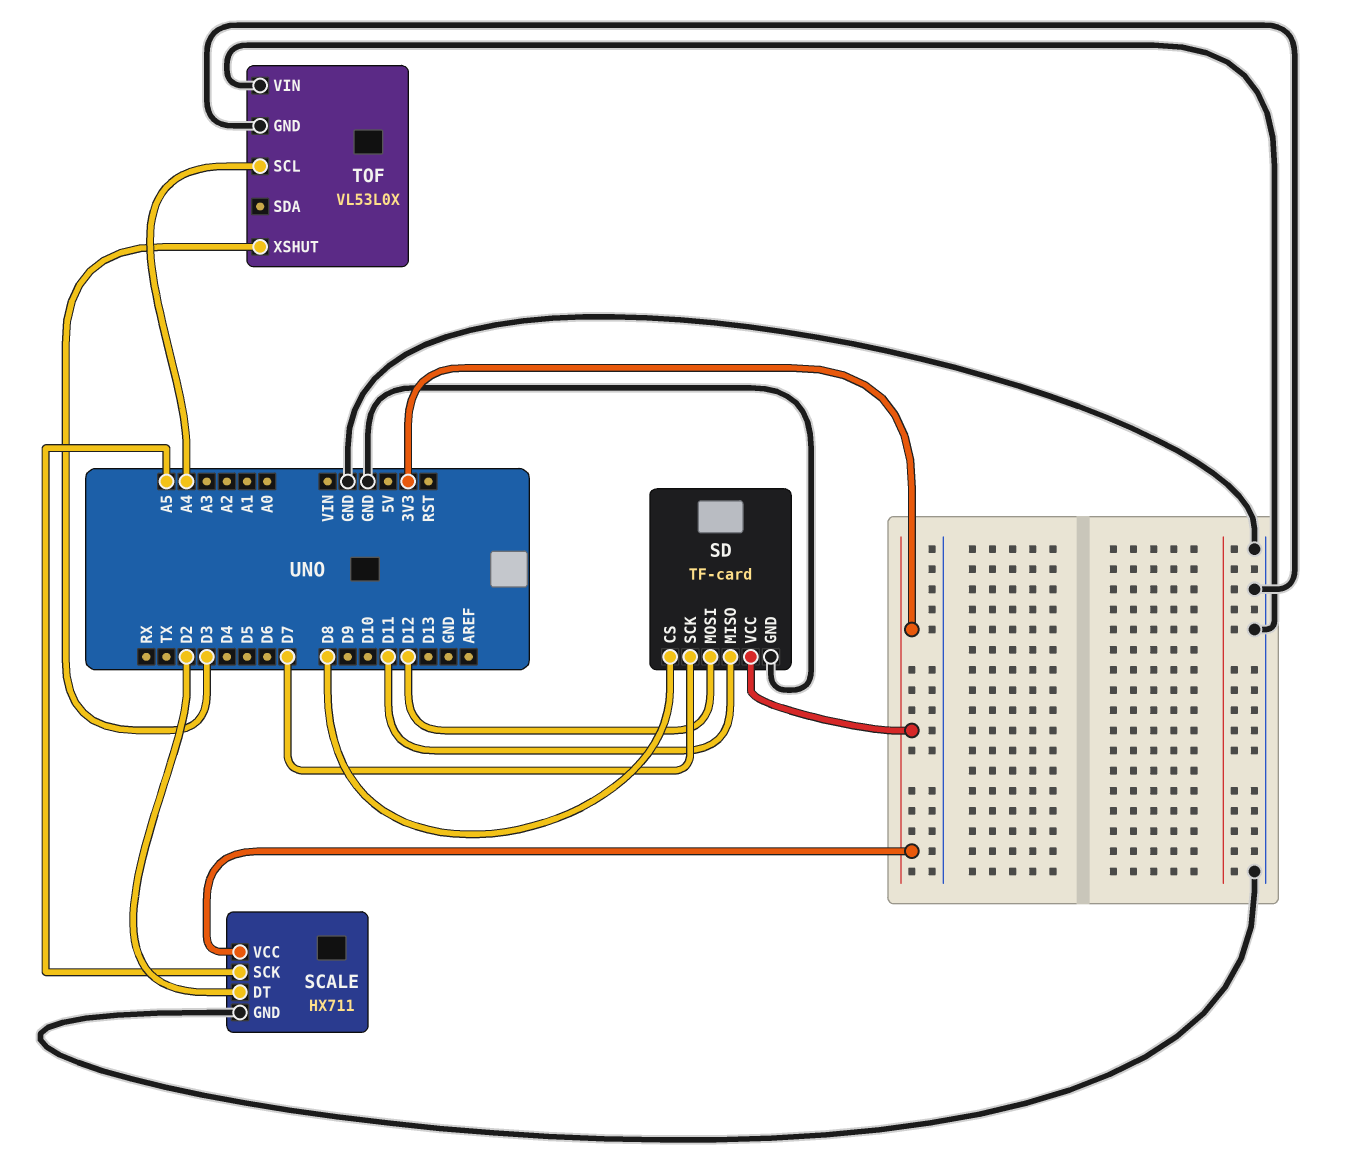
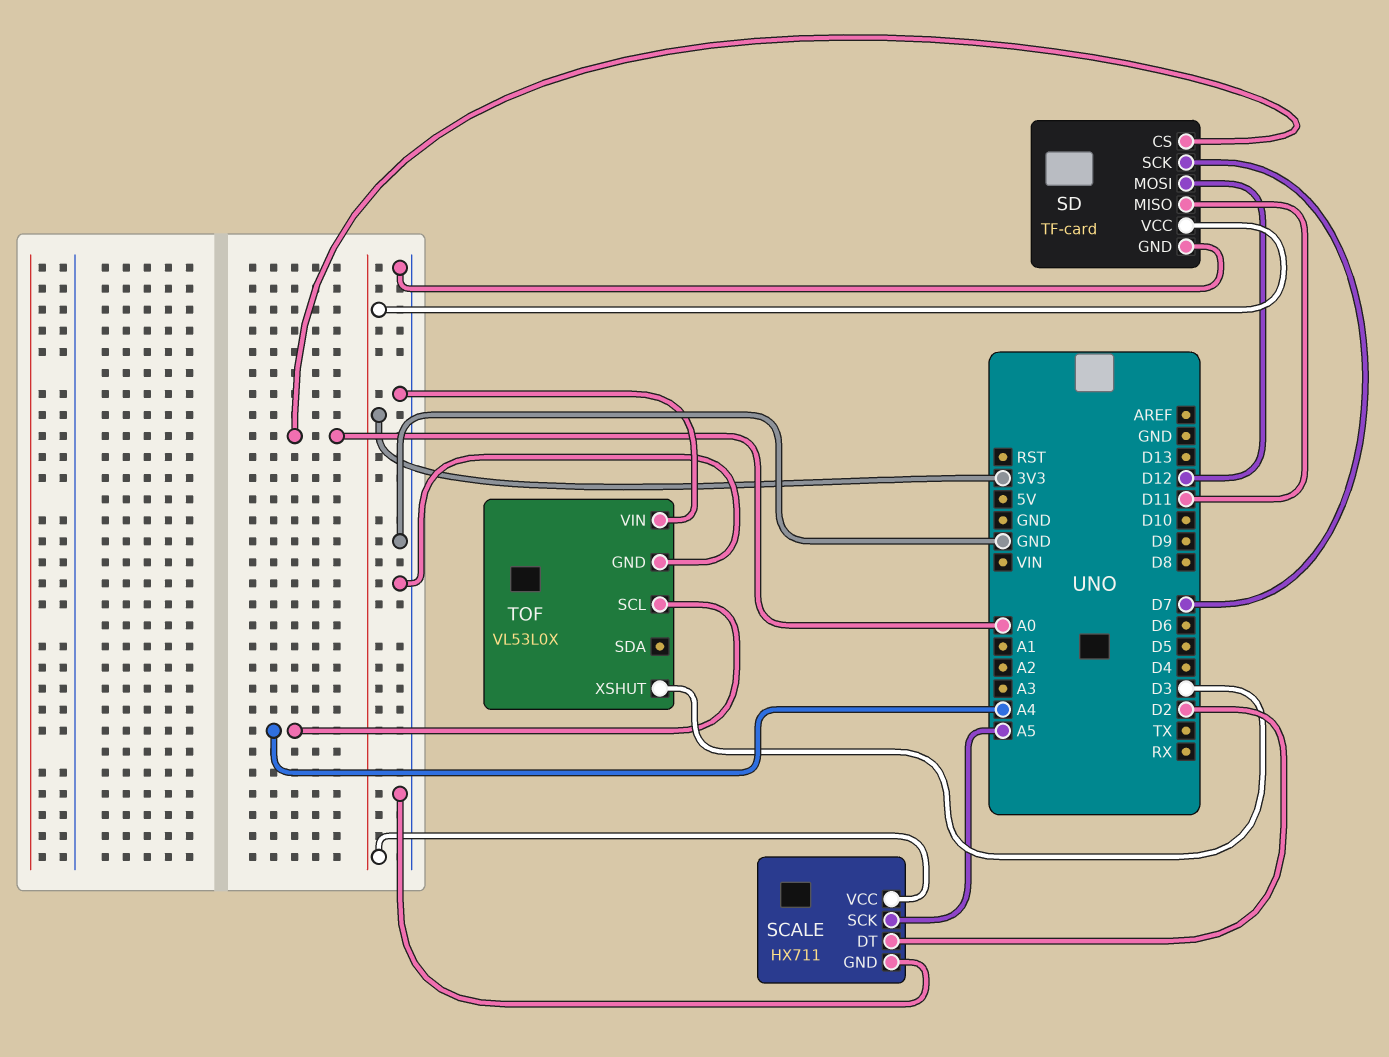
SD pin CS: D8 -> A0

